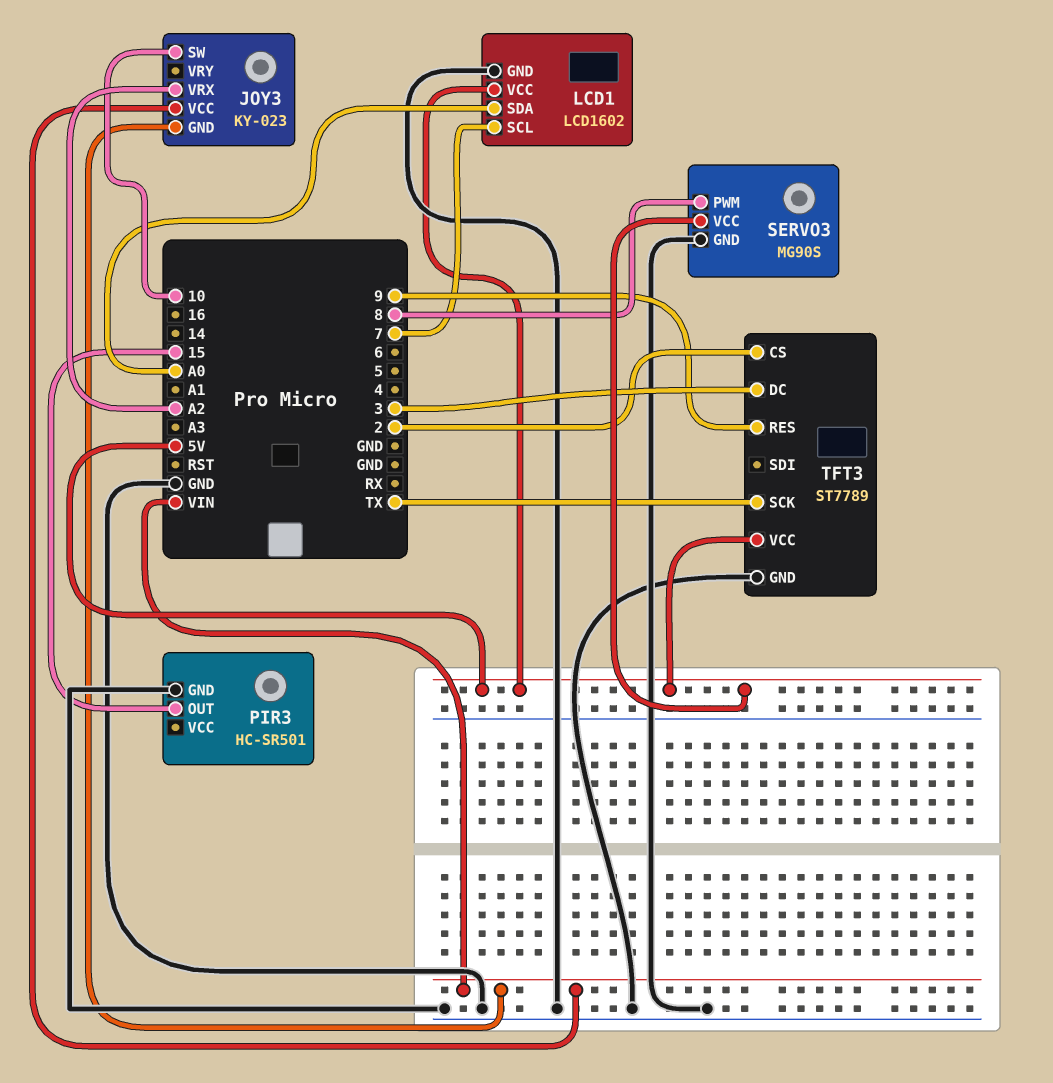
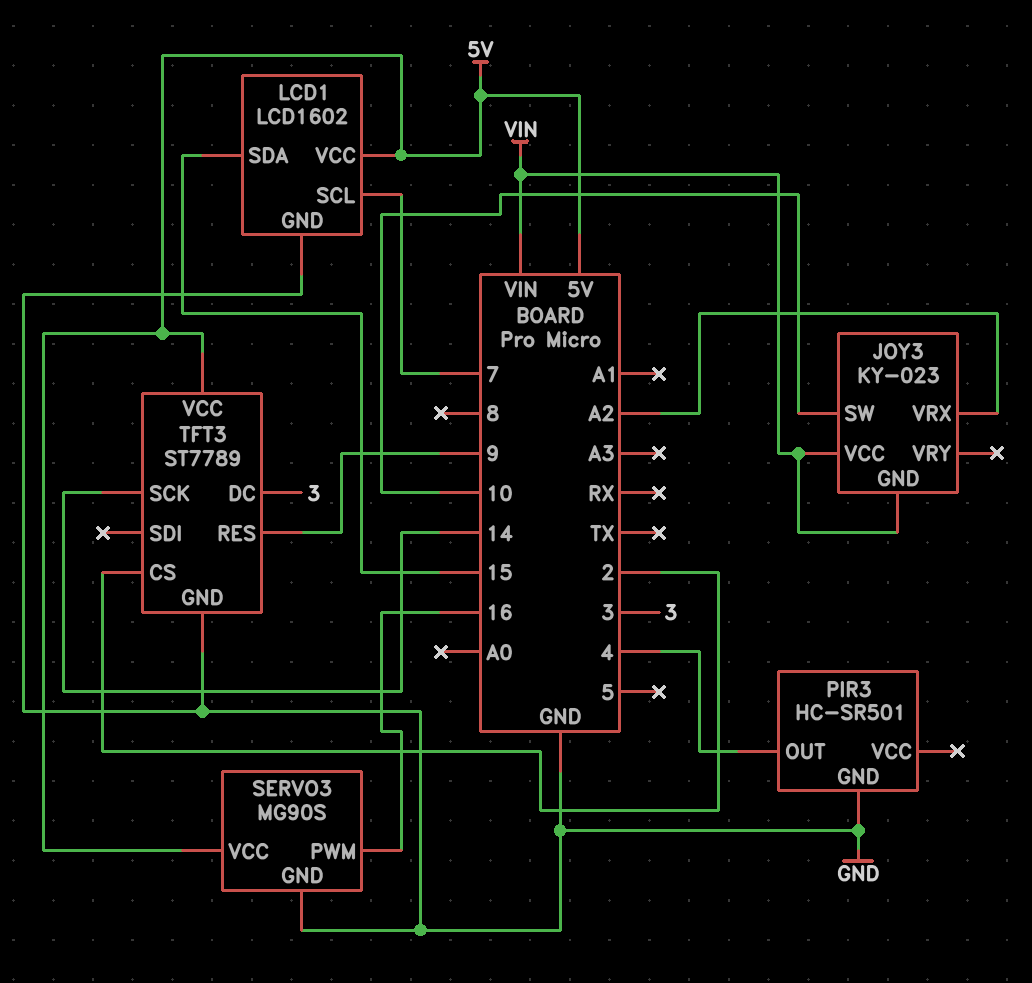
LCD1 pin SDA: A0 -> 15
PIR3 pin OUT: 15 -> 4
SERVO3 pin PWM: 8 -> 16
TFT3 pin SCK: TX -> 14

